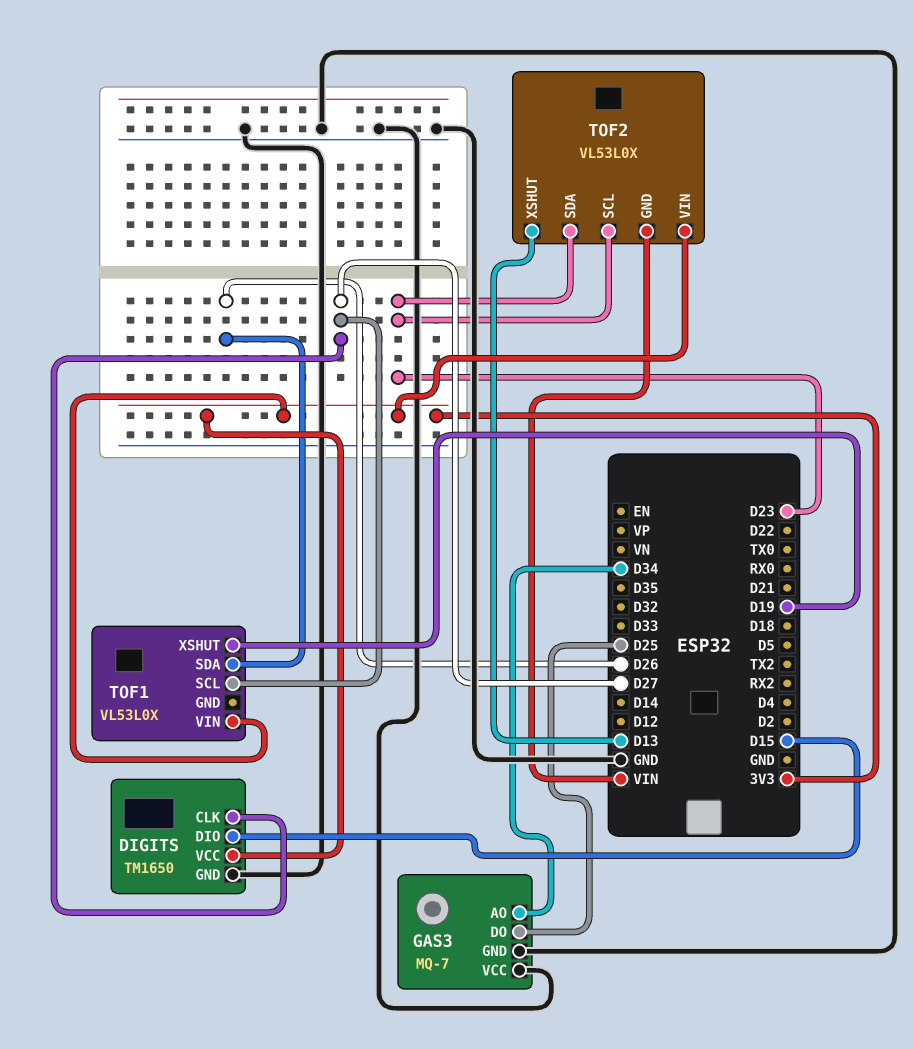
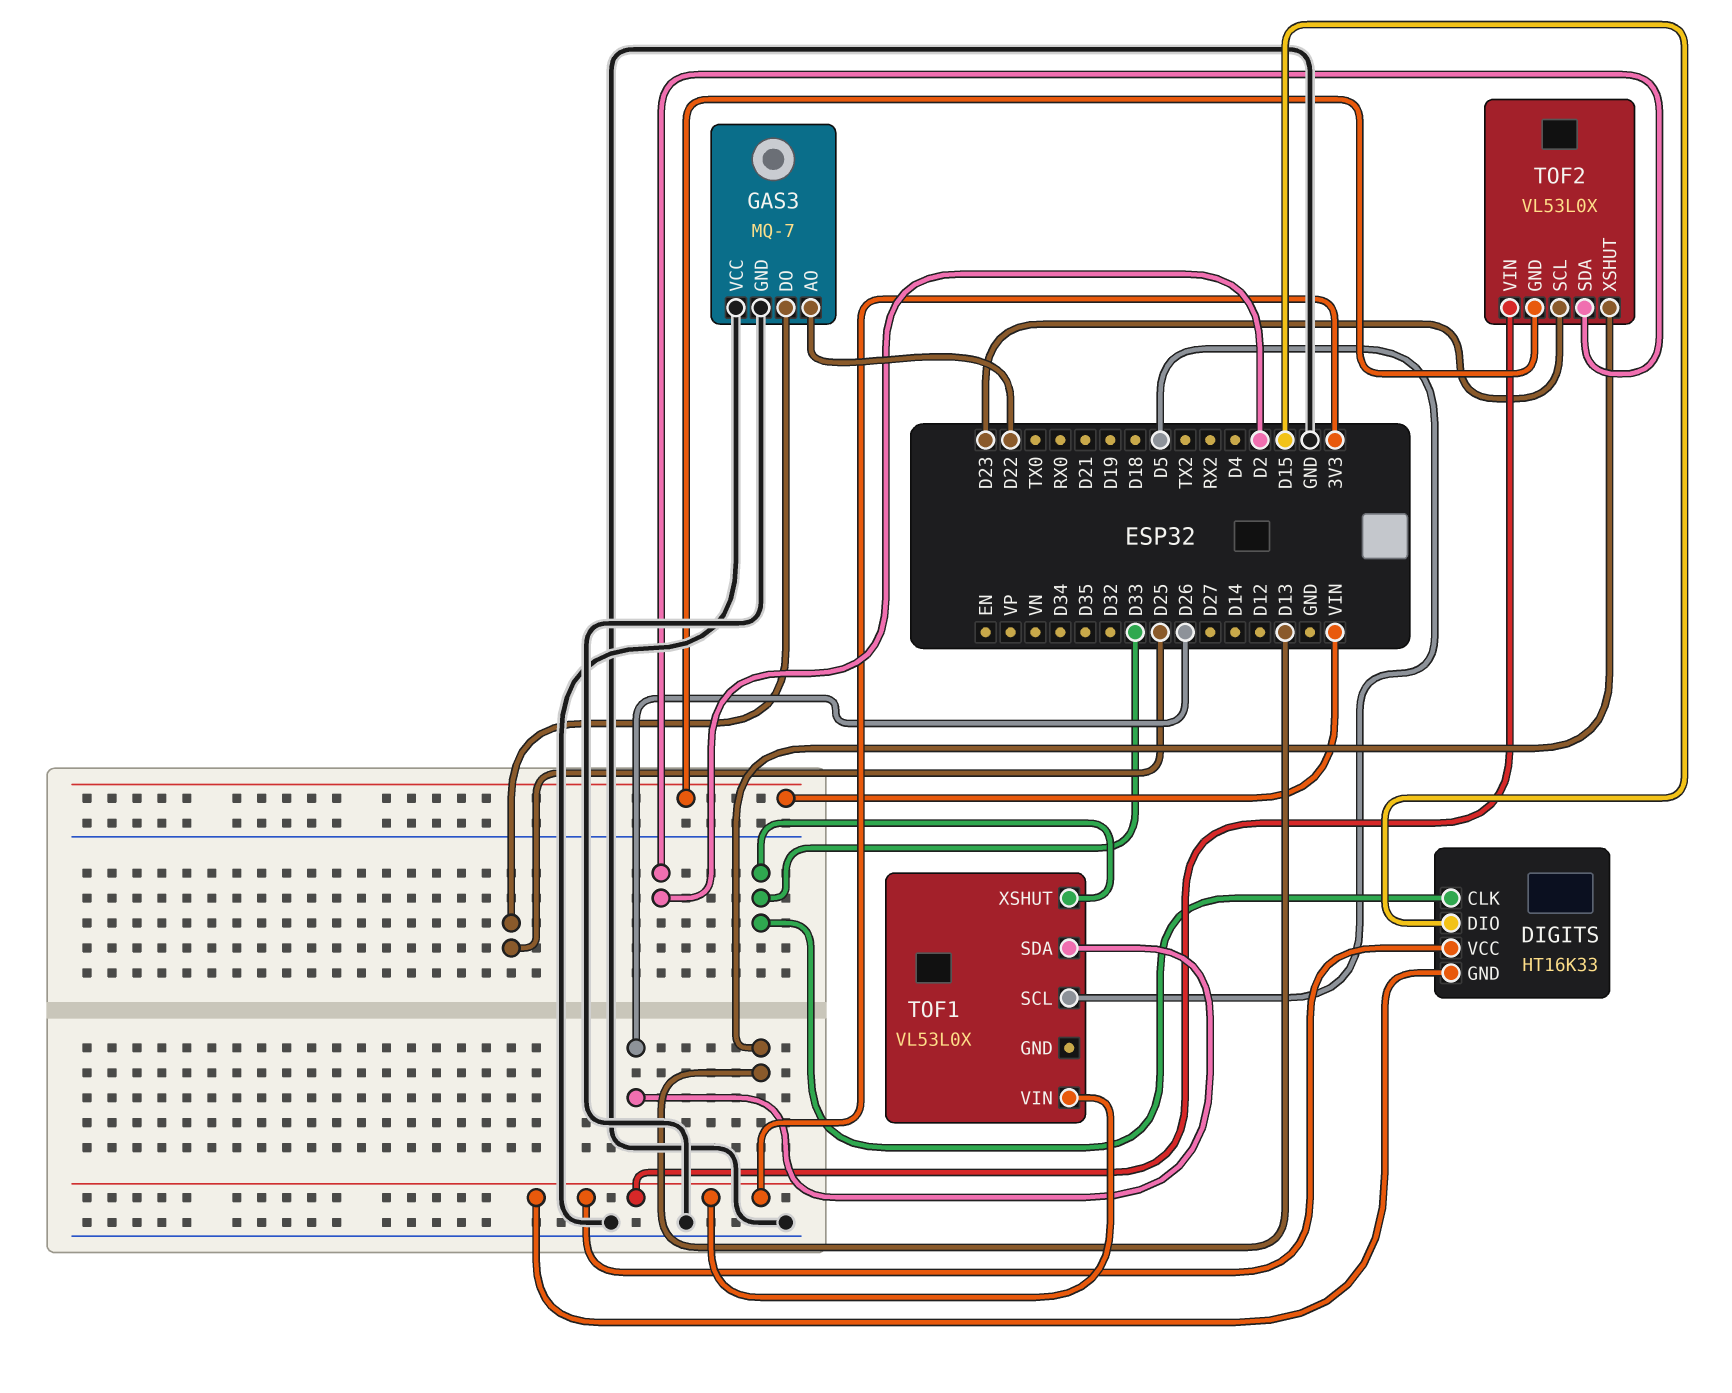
DIGITS: TM1650 -> HT16K33
DIGITS pin CLK: D27 -> D33
DIGITS pin GND: GND -> 3V3
GAS3 pin AO: D34 -> D22
TOF1 pin SCL: D27 -> D5
TOF1 pin XSHUT: D19 -> D33
TOF2 pin SDA: D23 -> D2

